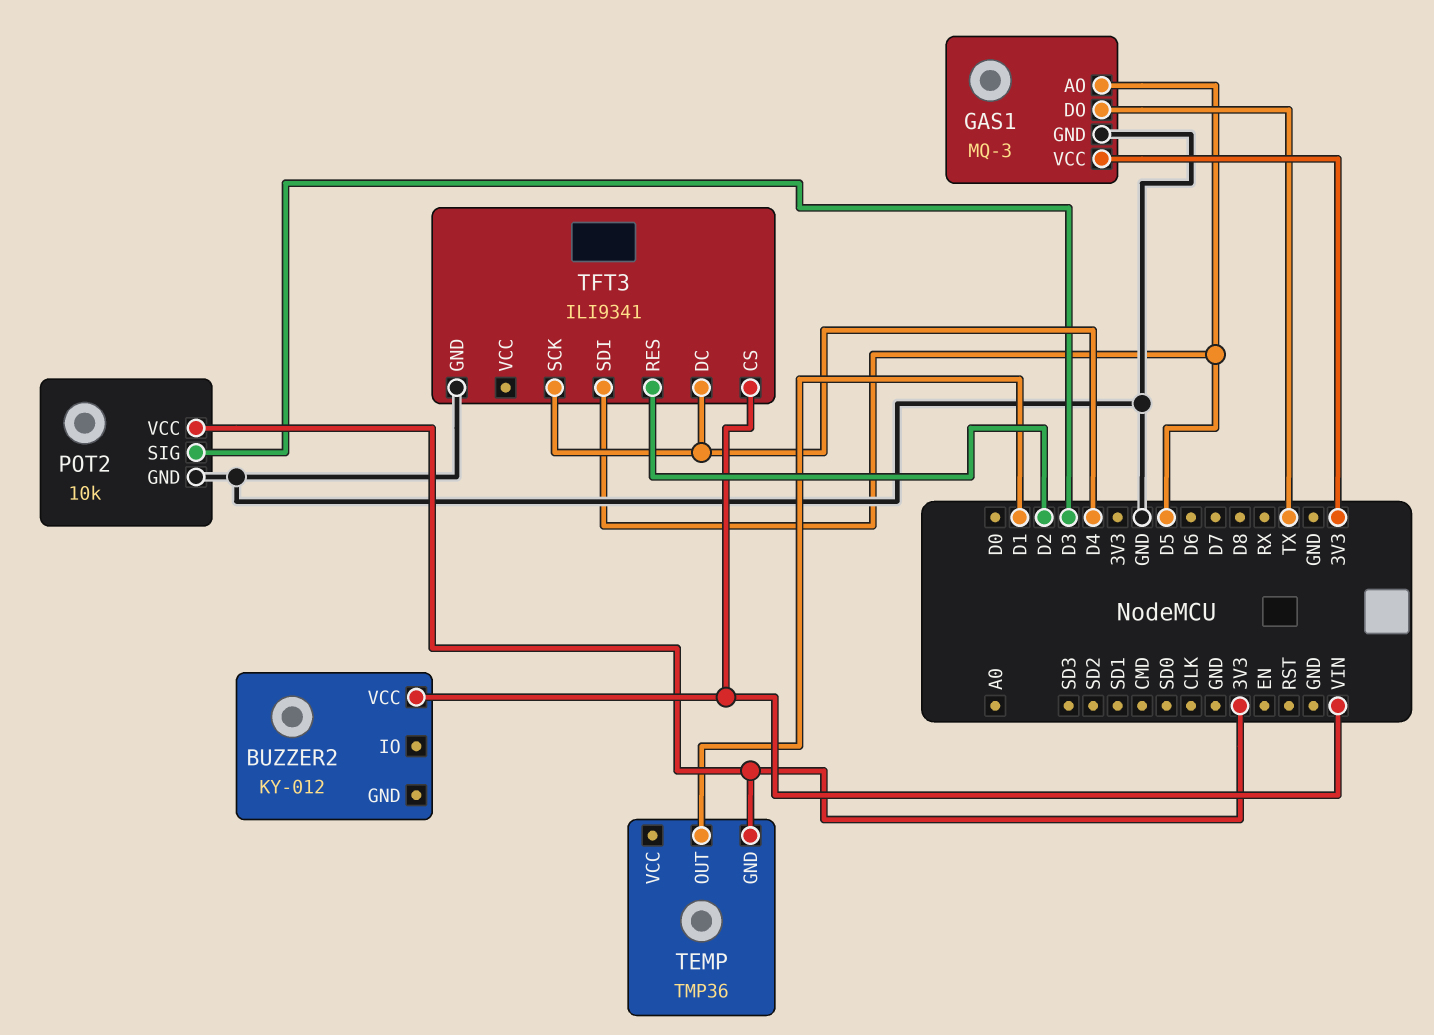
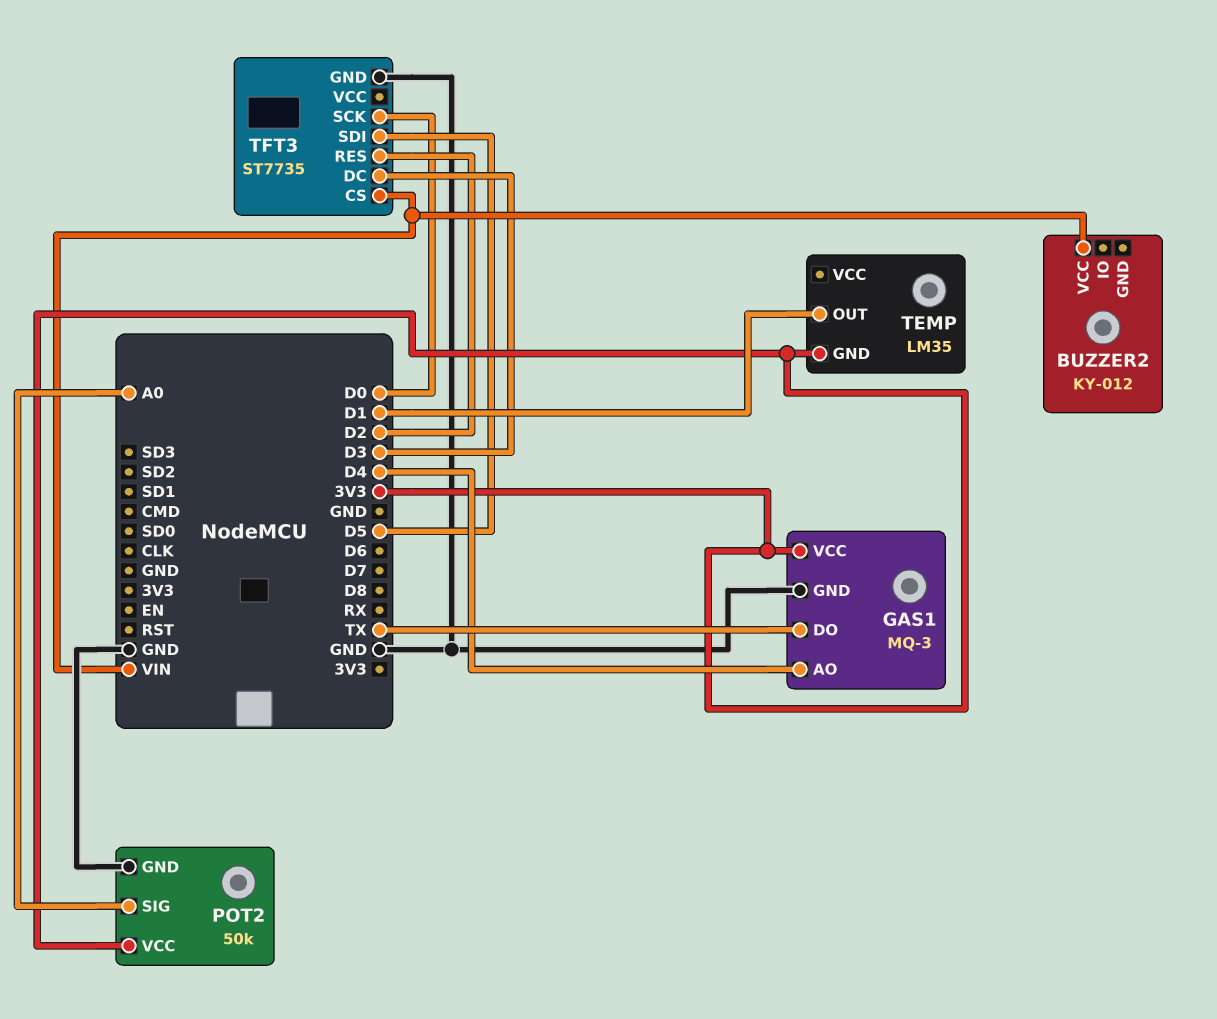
GAS1 pin AO: D5 -> D4
POT2: 10k -> 50k
POT2 pin SIG: D3 -> A0
TEMP: TMP36 -> LM35
TFT3: ILI9341 -> ST7735
TFT3 pin DC: D4 -> D3
TFT3 pin SCK: D4 -> D0

